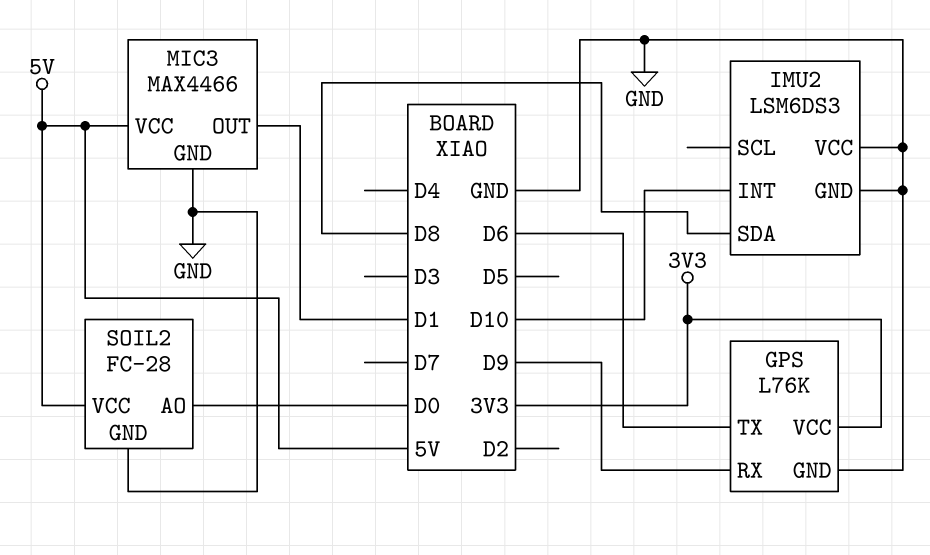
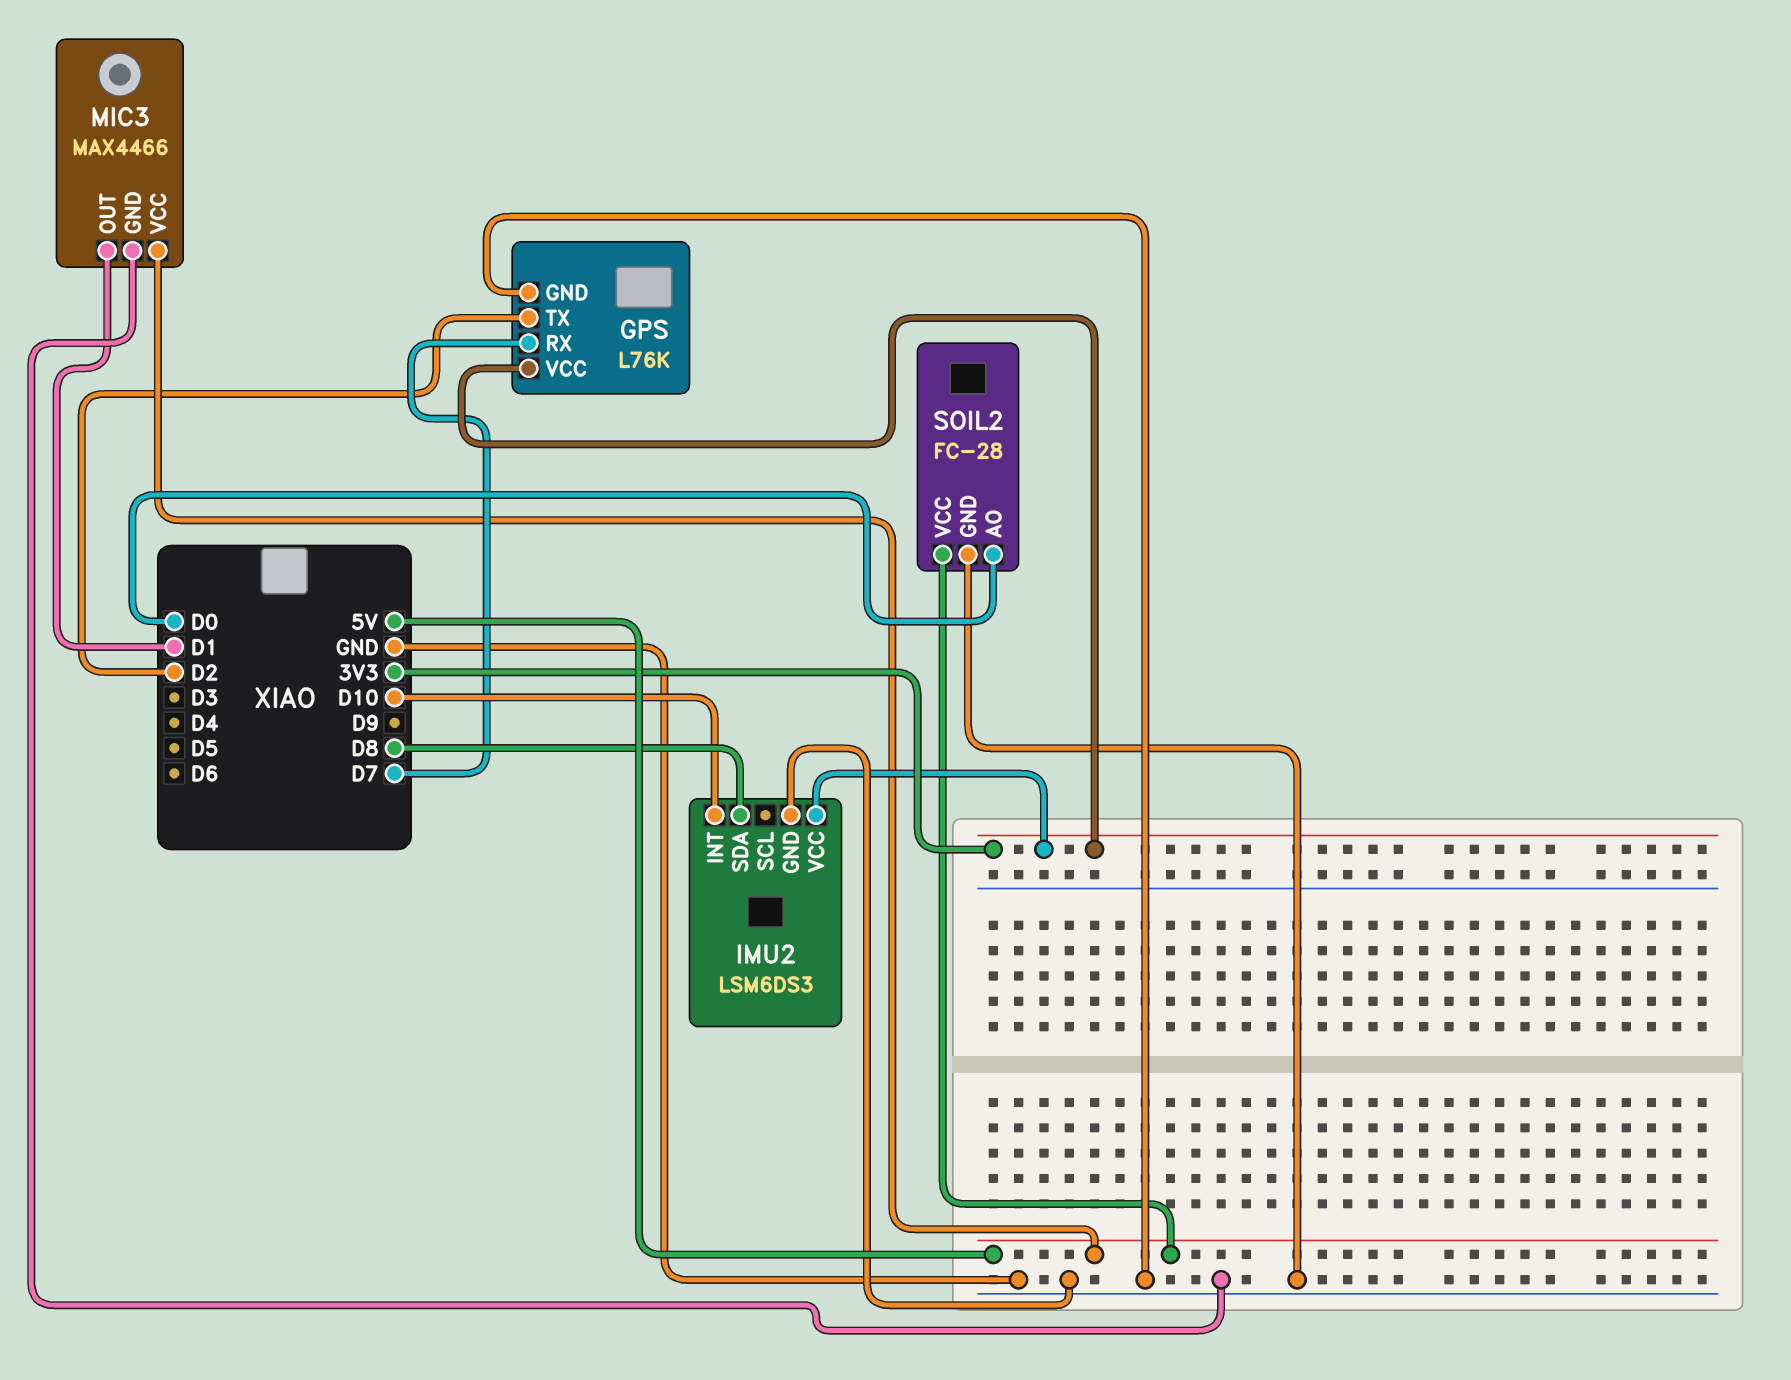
GPS pin RX: D9 -> D7
GPS pin TX: D6 -> D2
IMU2 pin VCC: GND -> 3V3

